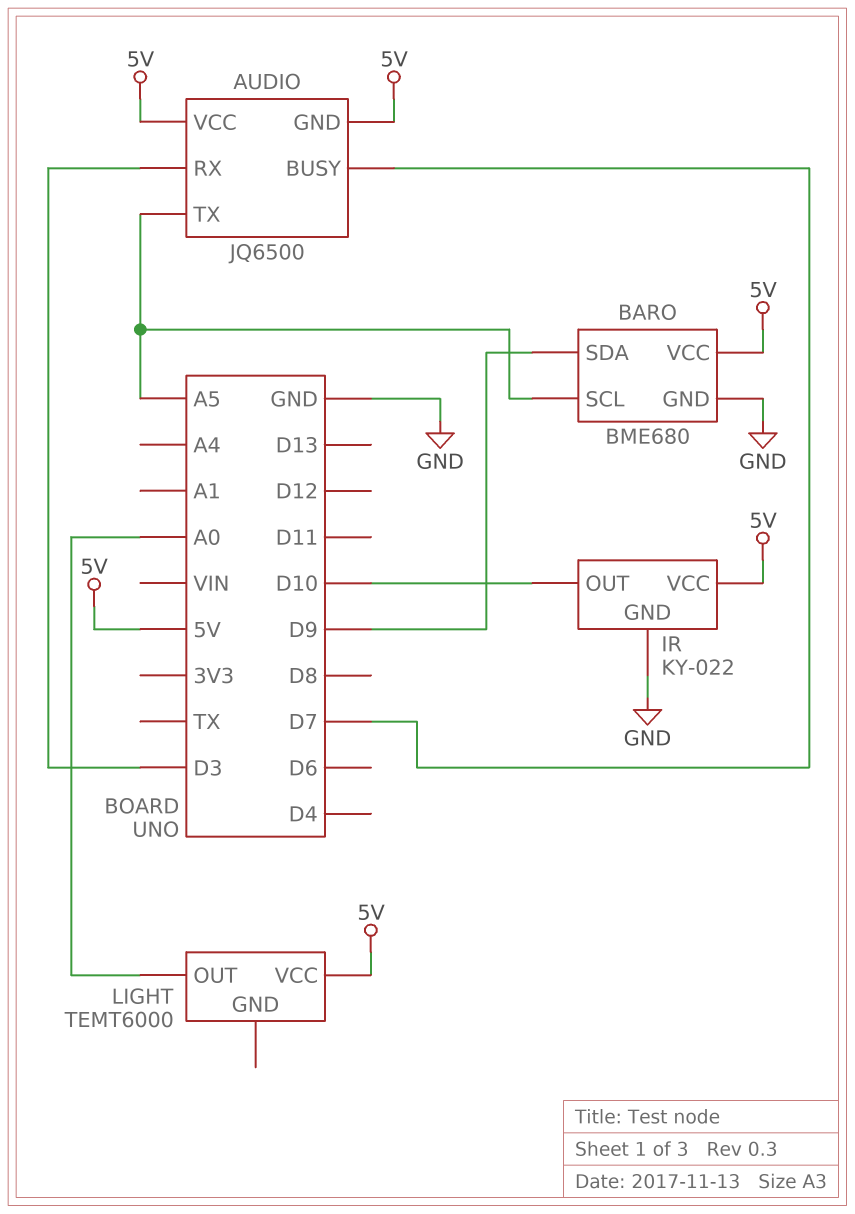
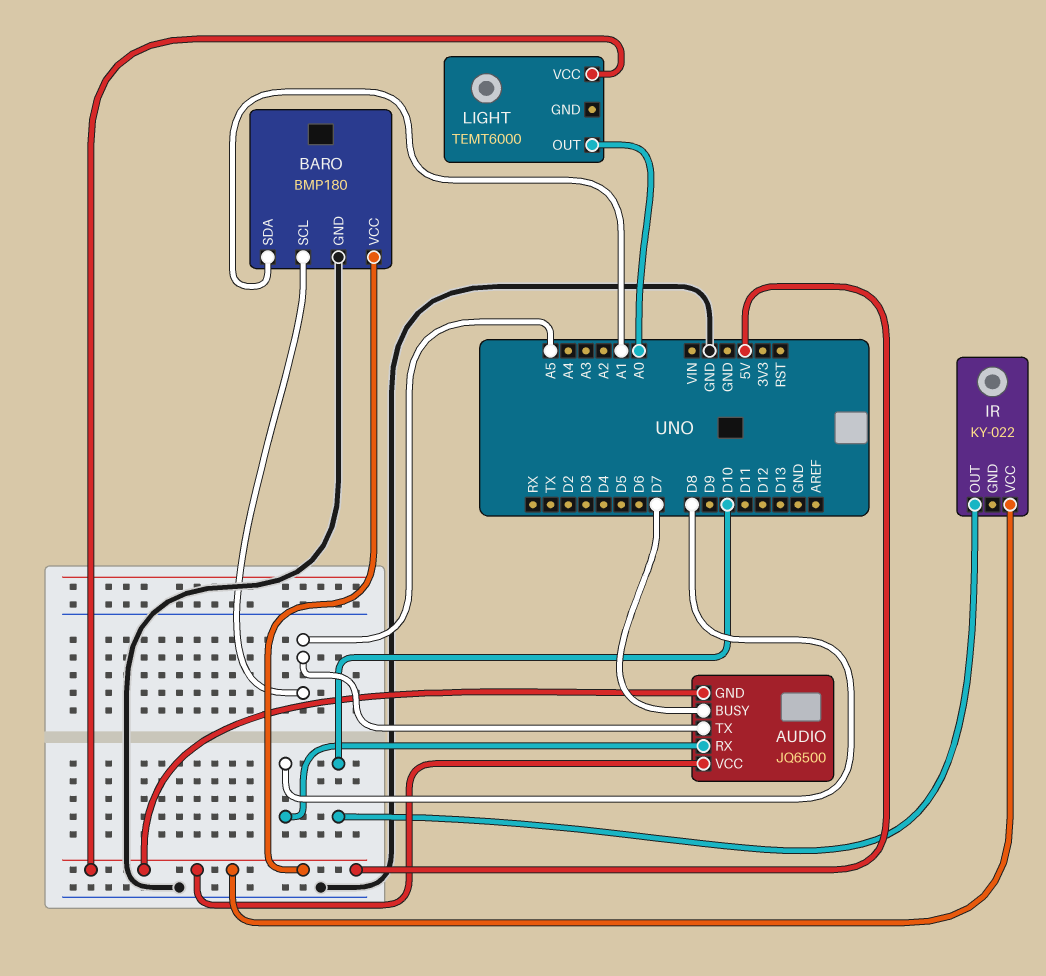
AUDIO pin RX: D3 -> D8
BARO: BME680 -> BMP180
BARO pin SDA: D9 -> A1
IR pin GND: GND -> none

